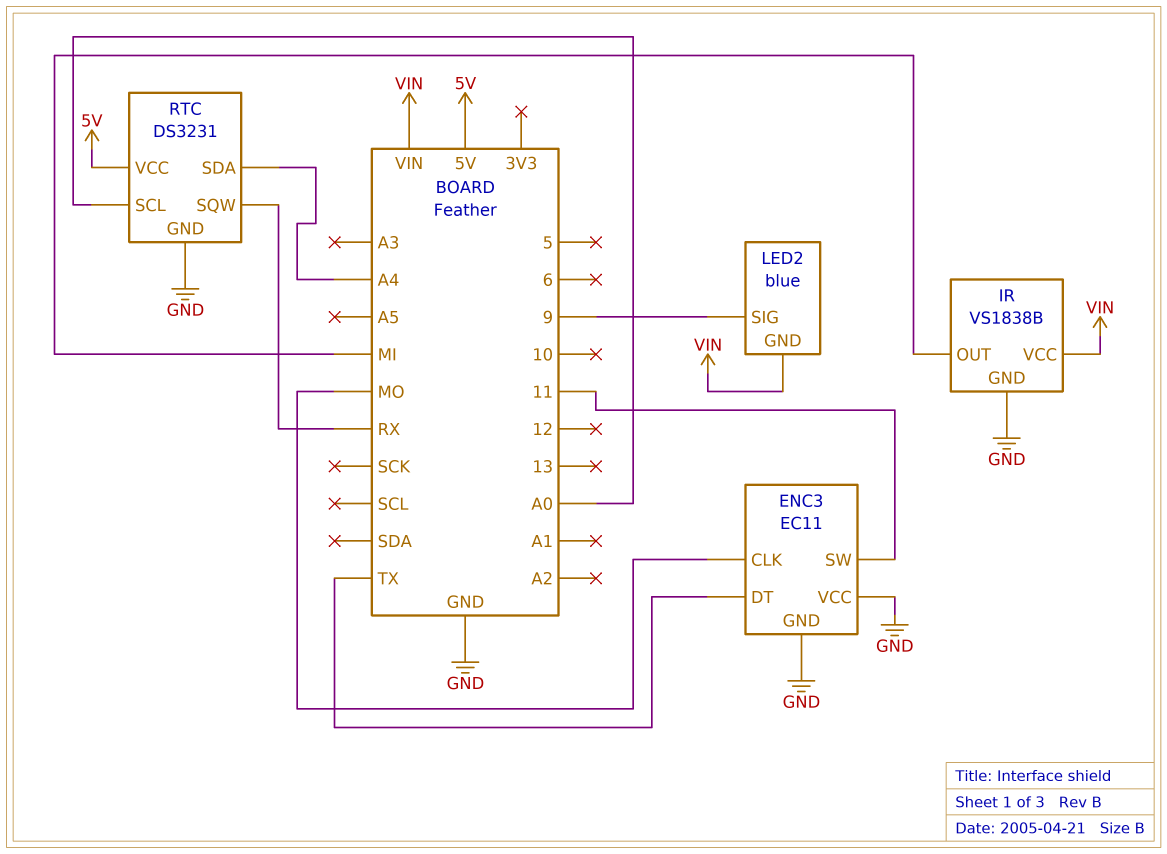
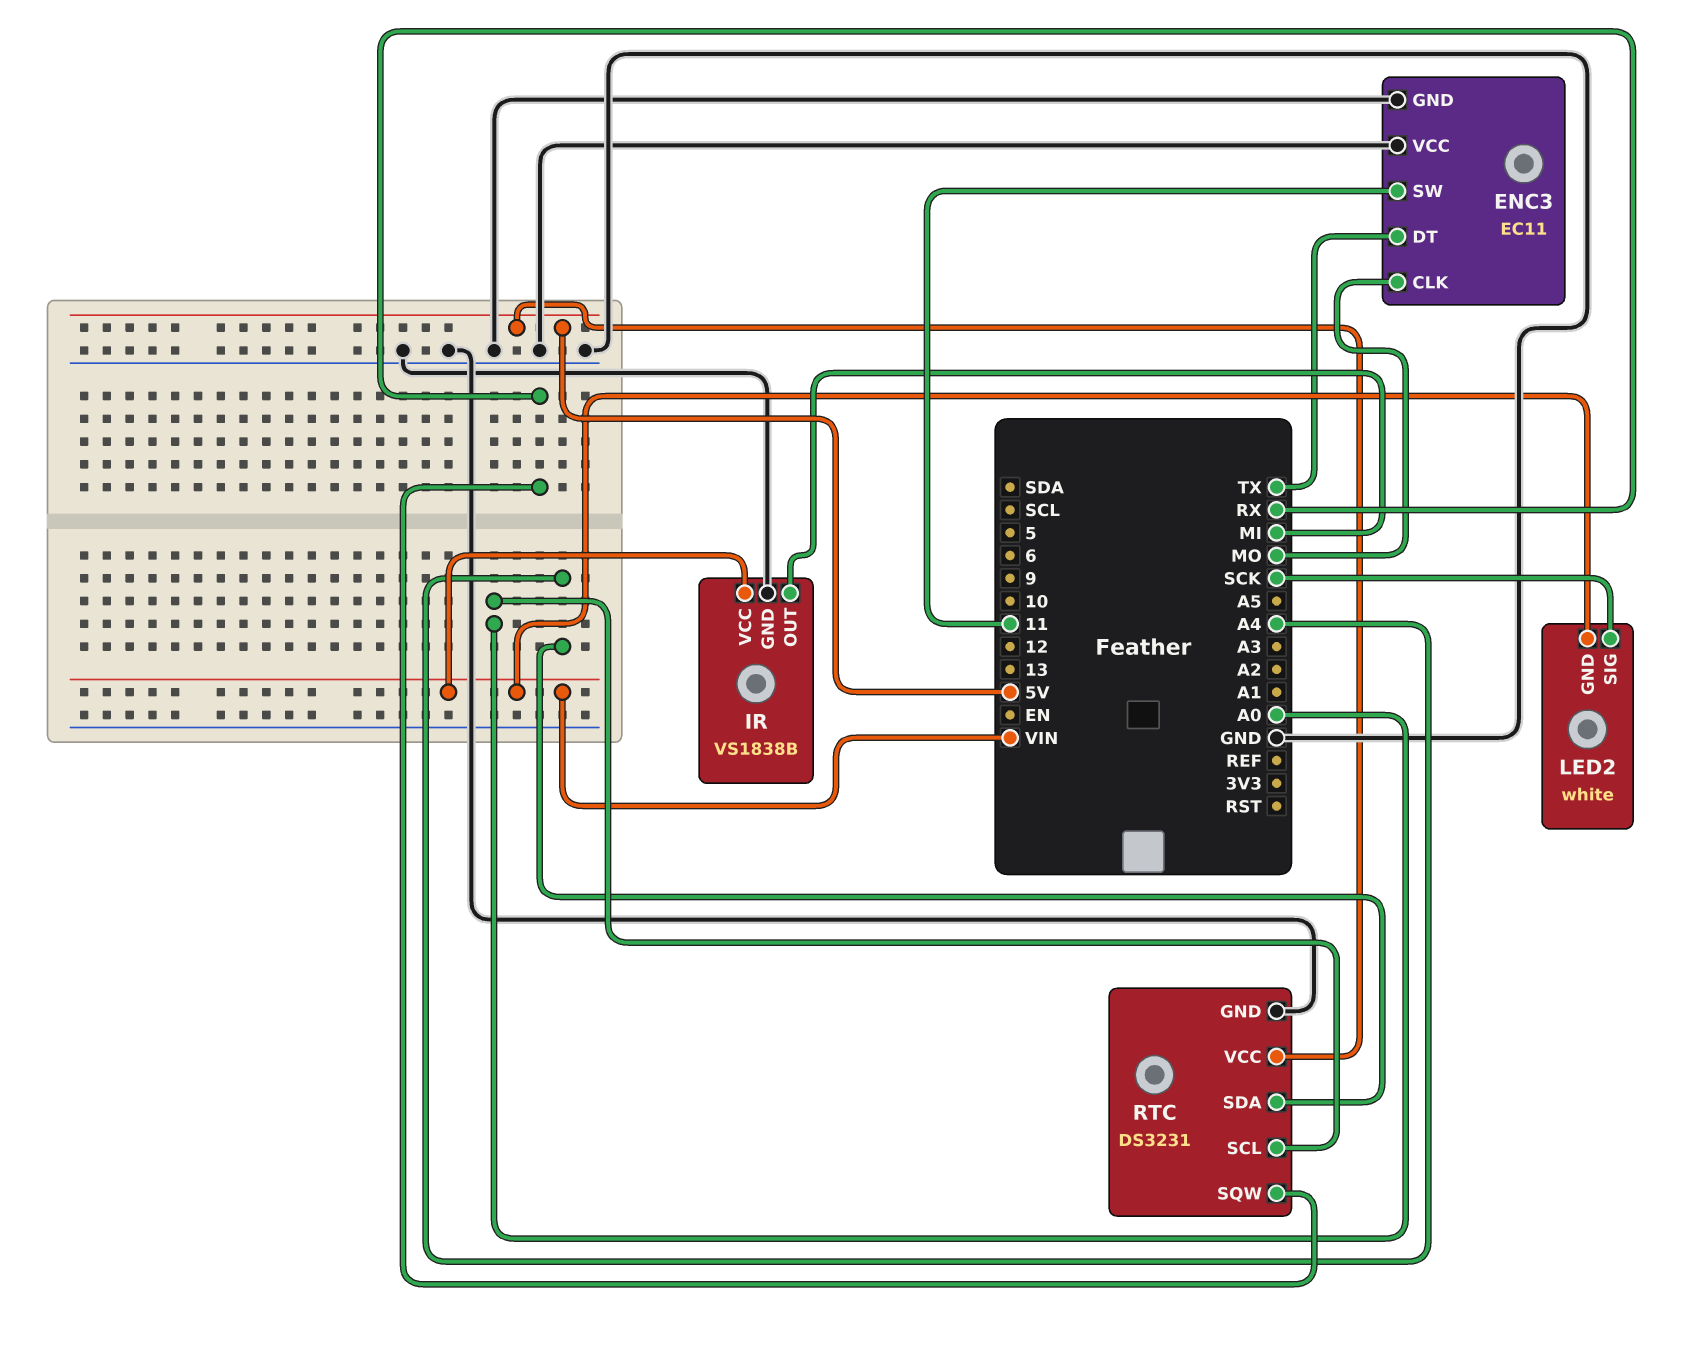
LED2: blue -> white
LED2 pin SIG: 9 -> SCK

